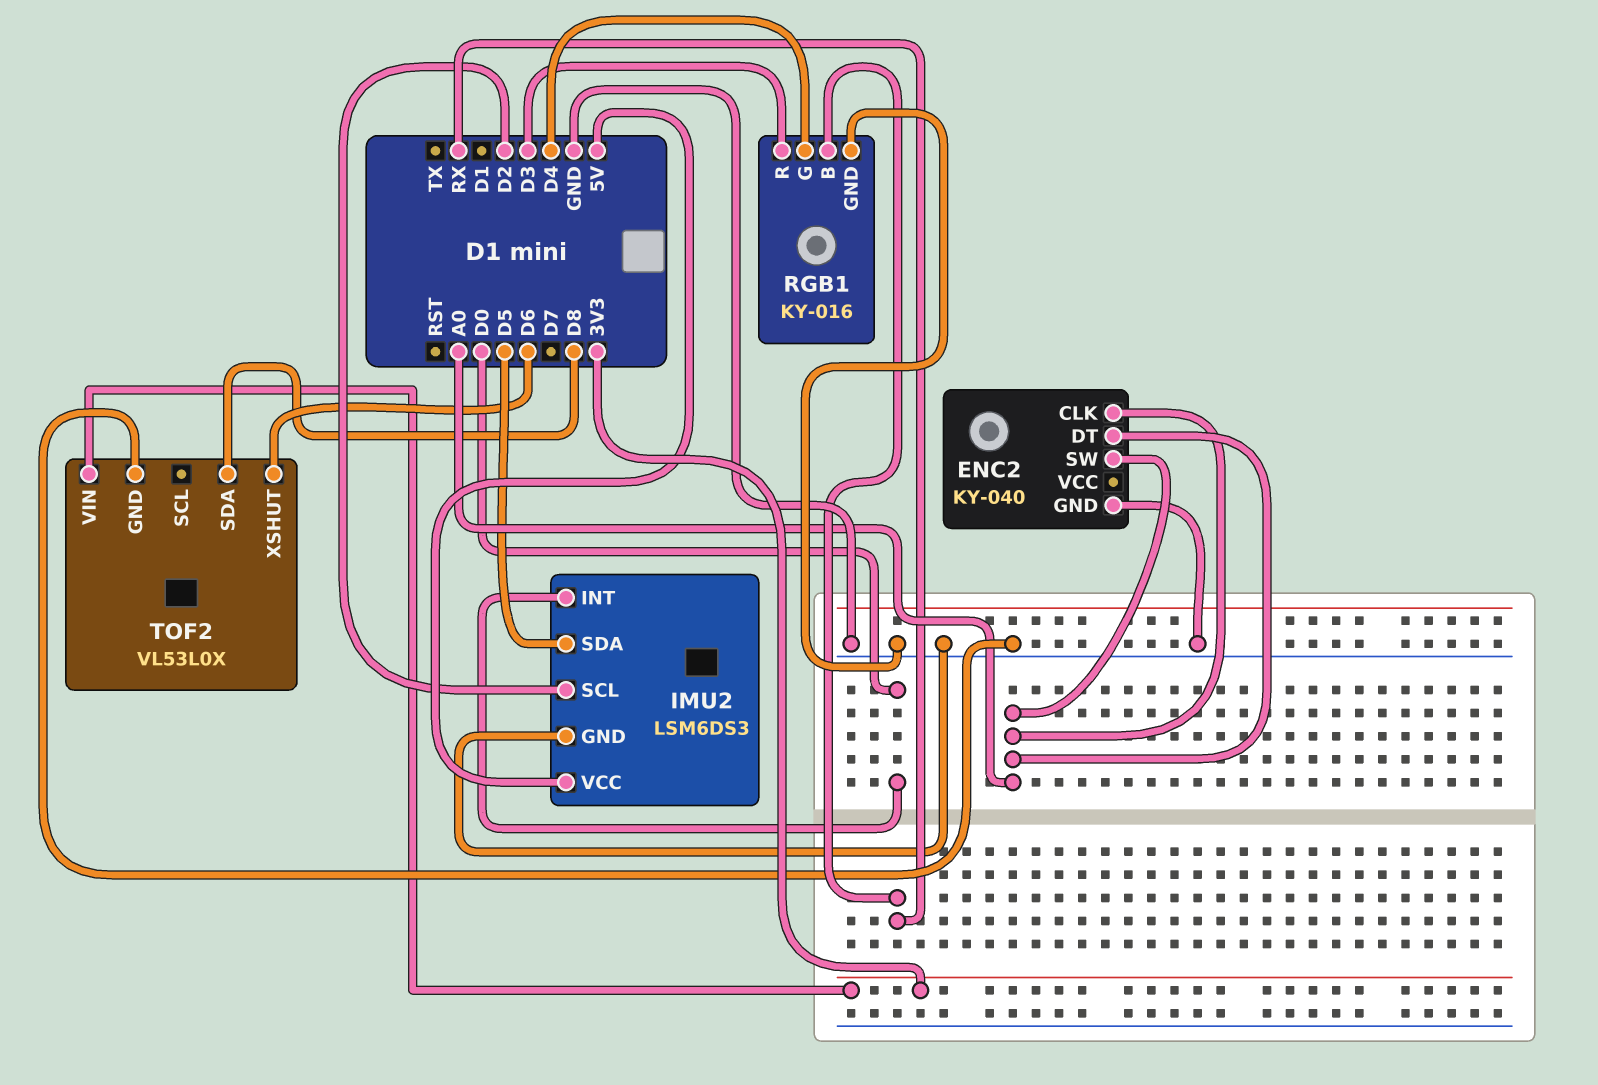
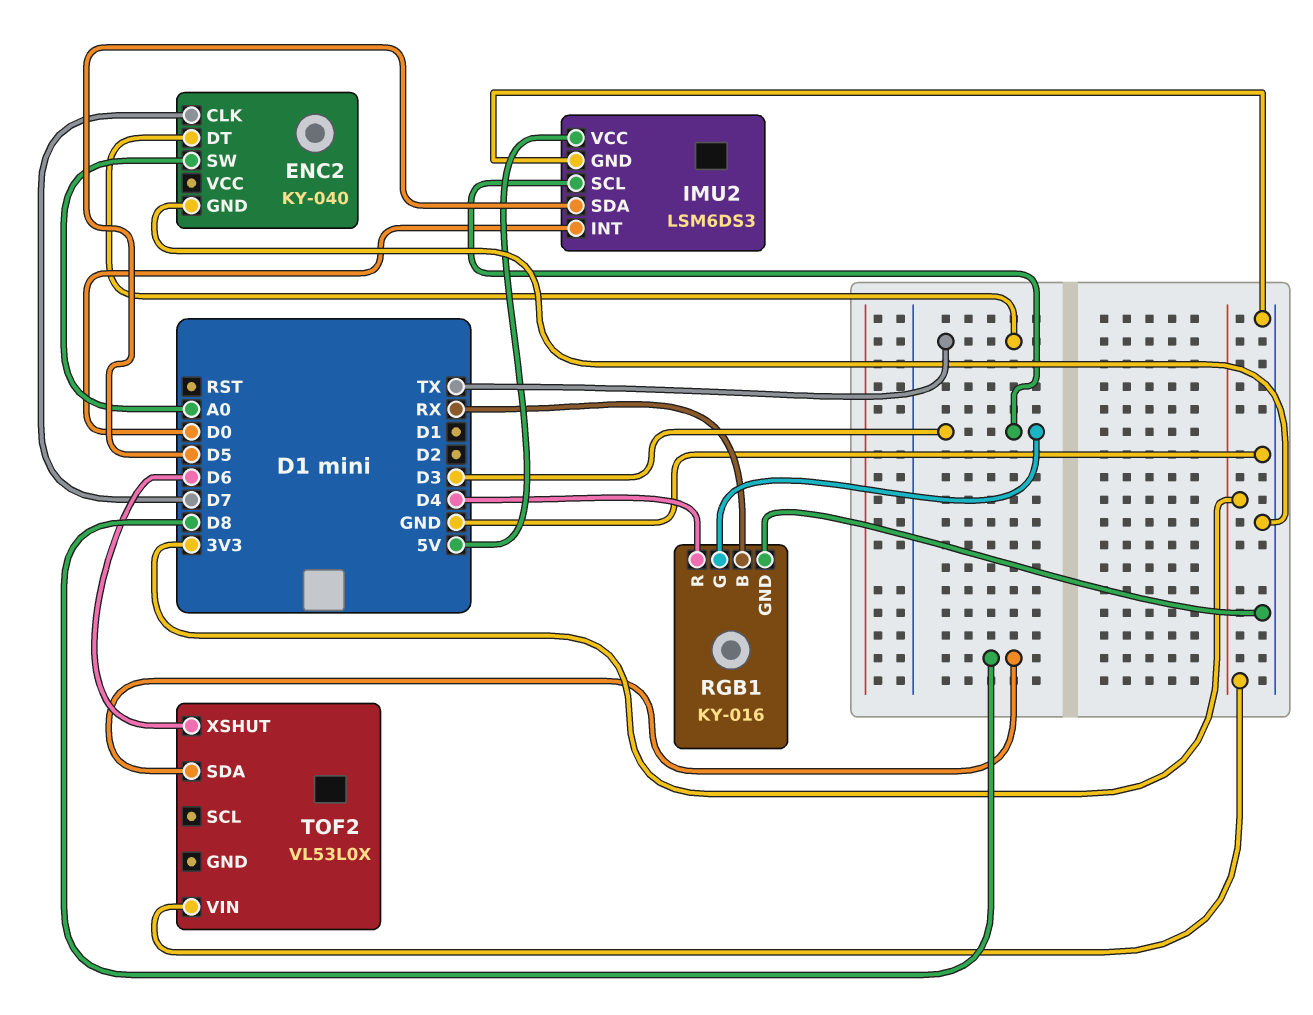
ENC2 pin CLK: A0 -> D7
ENC2 pin DT: A0 -> TX
IMU2 pin SCL: D2 -> D3
RGB1 pin G: D4 -> D3
RGB1 pin R: D3 -> D4
TOF2 pin GND: GND -> none

